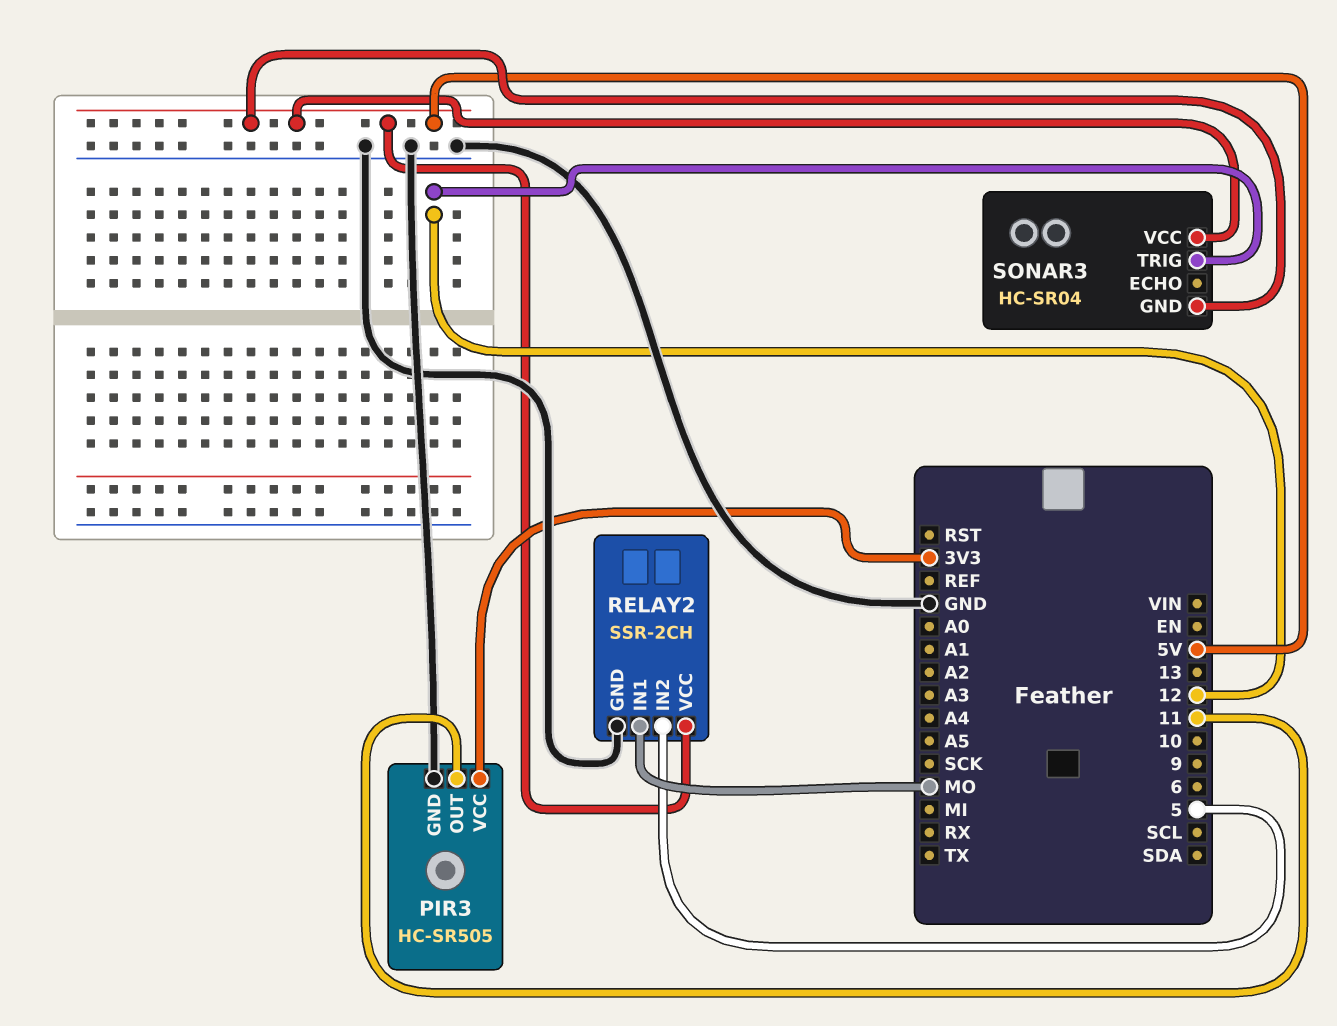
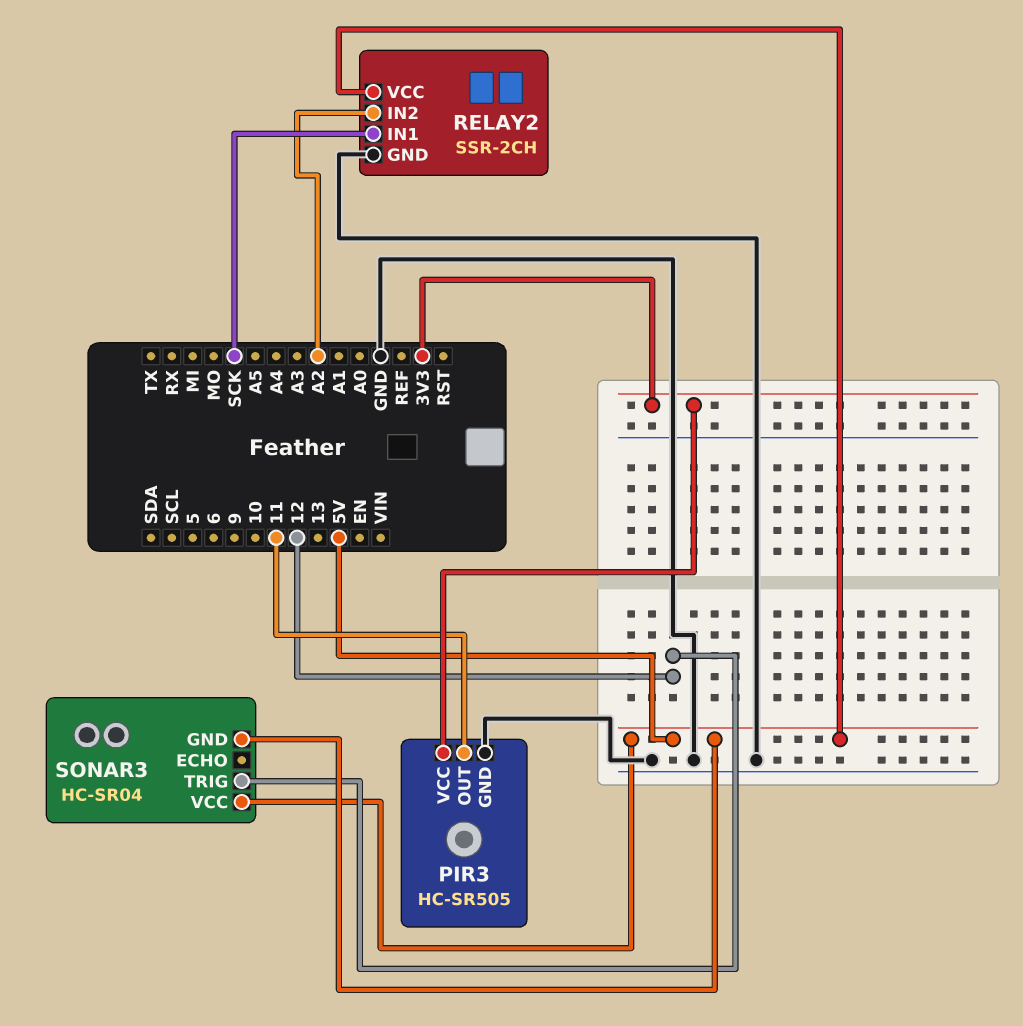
RELAY2 pin IN1: MO -> SCK
RELAY2 pin IN2: 5 -> A2

